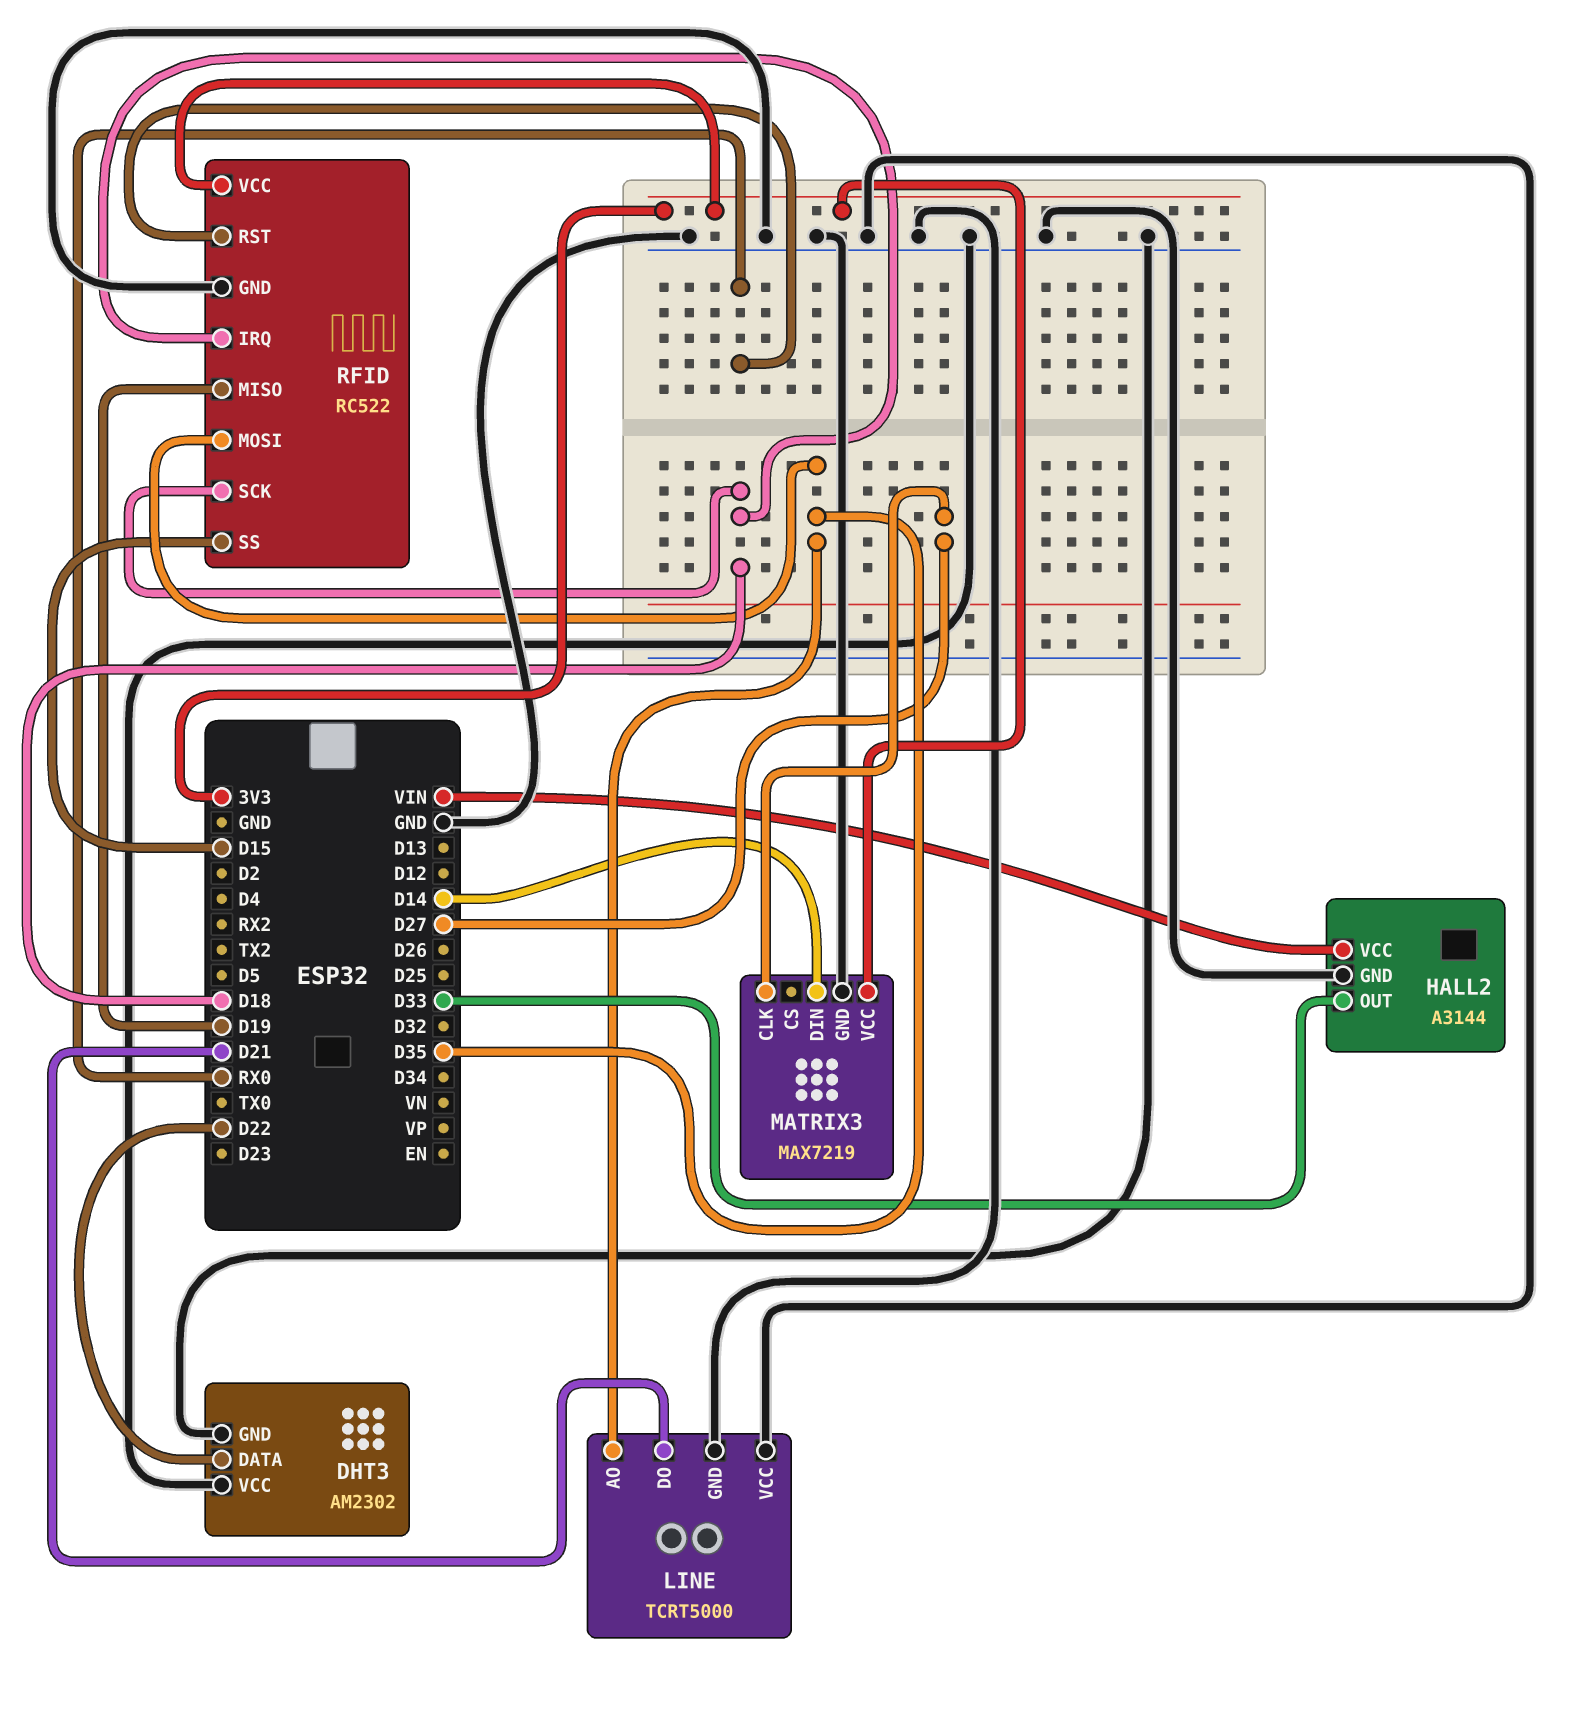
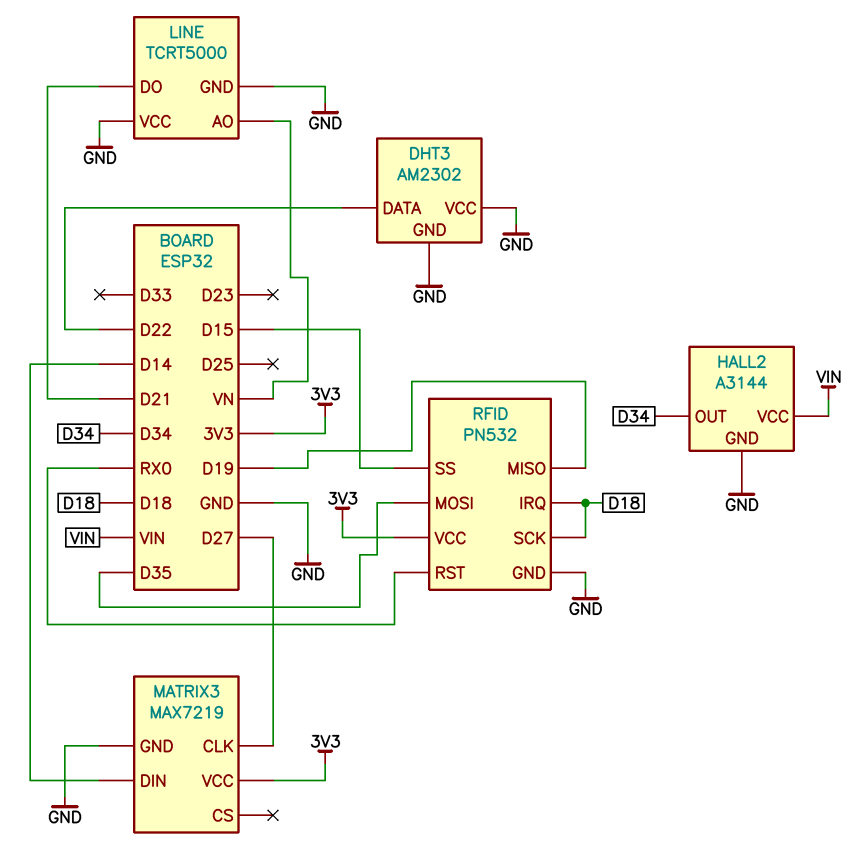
HALL2 pin OUT: D33 -> D34
LINE pin AO: D35 -> VN
RFID: RC522 -> PN532

